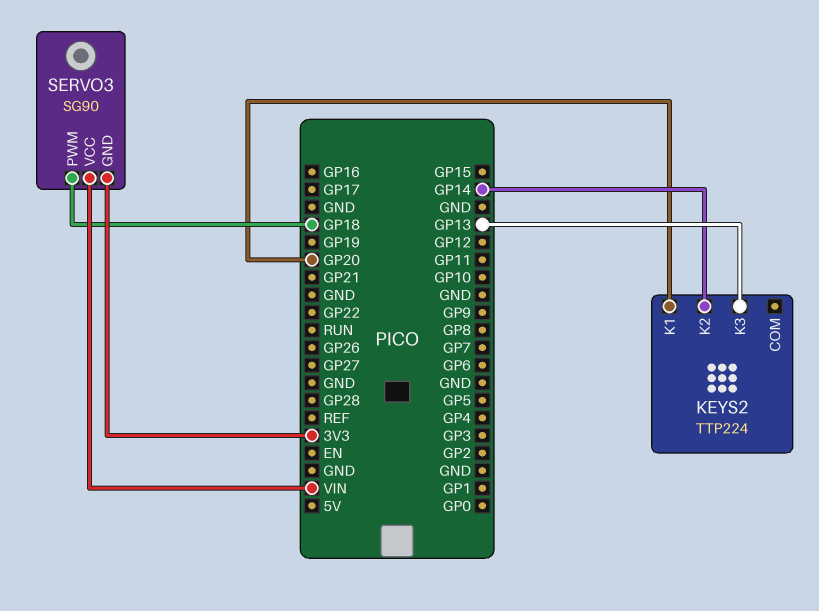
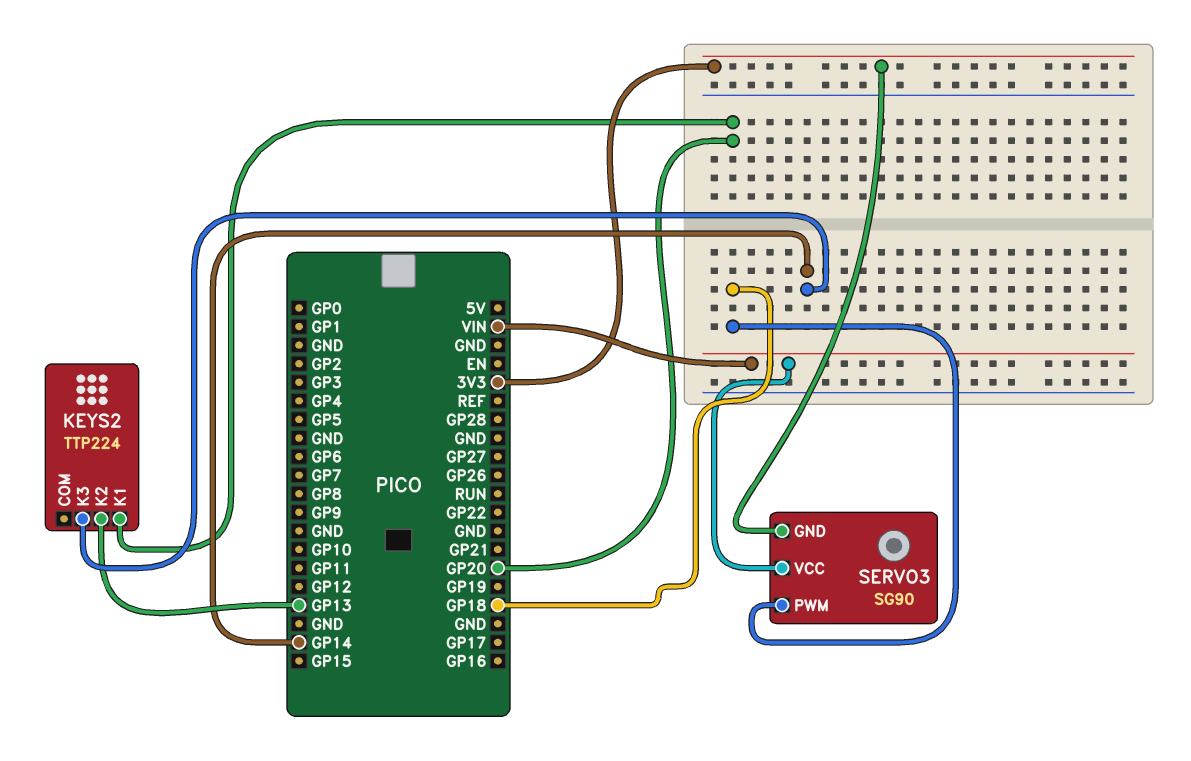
KEYS2 pin K2: GP14 -> GP13
KEYS2 pin K3: GP13 -> GP14

